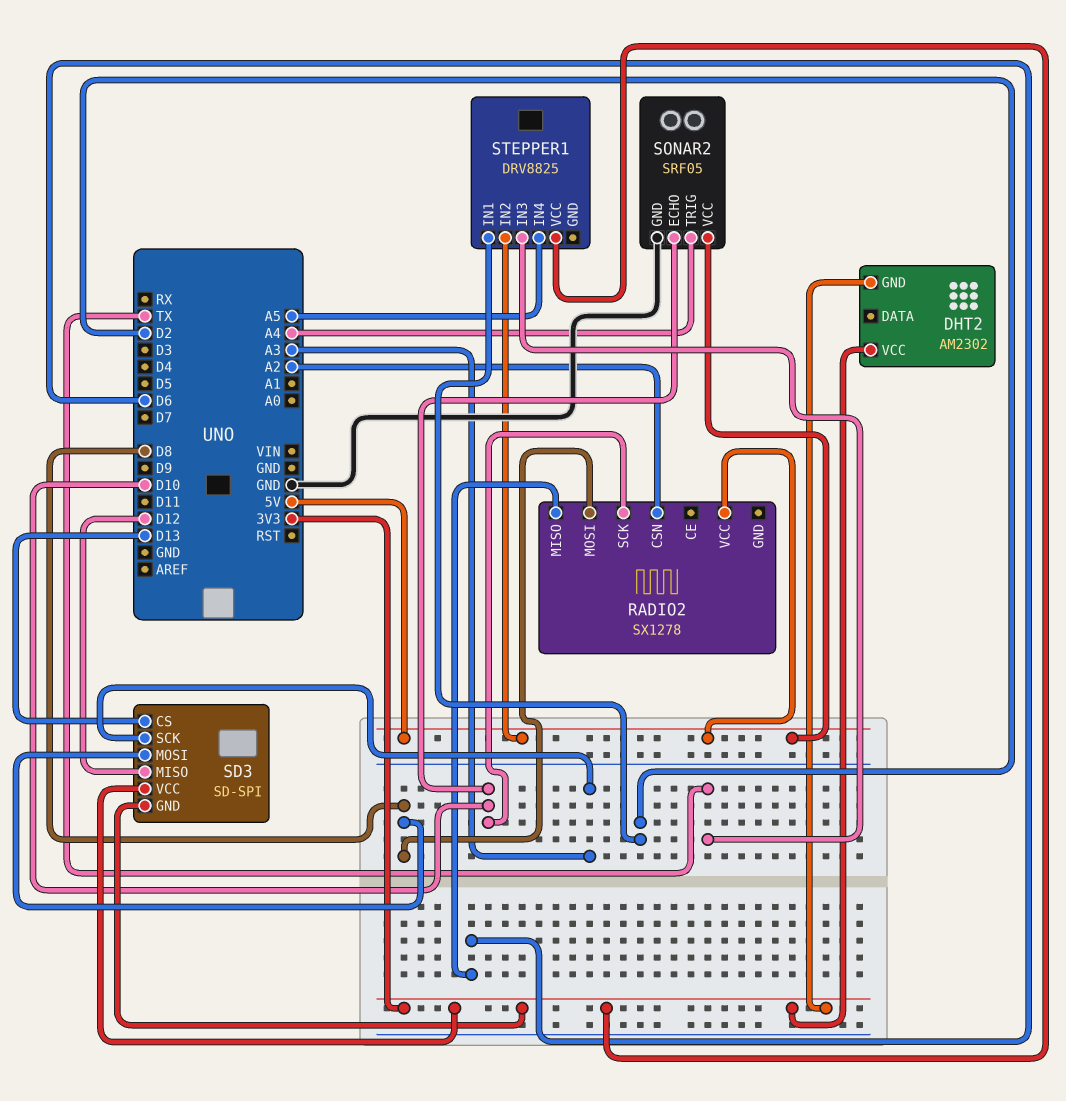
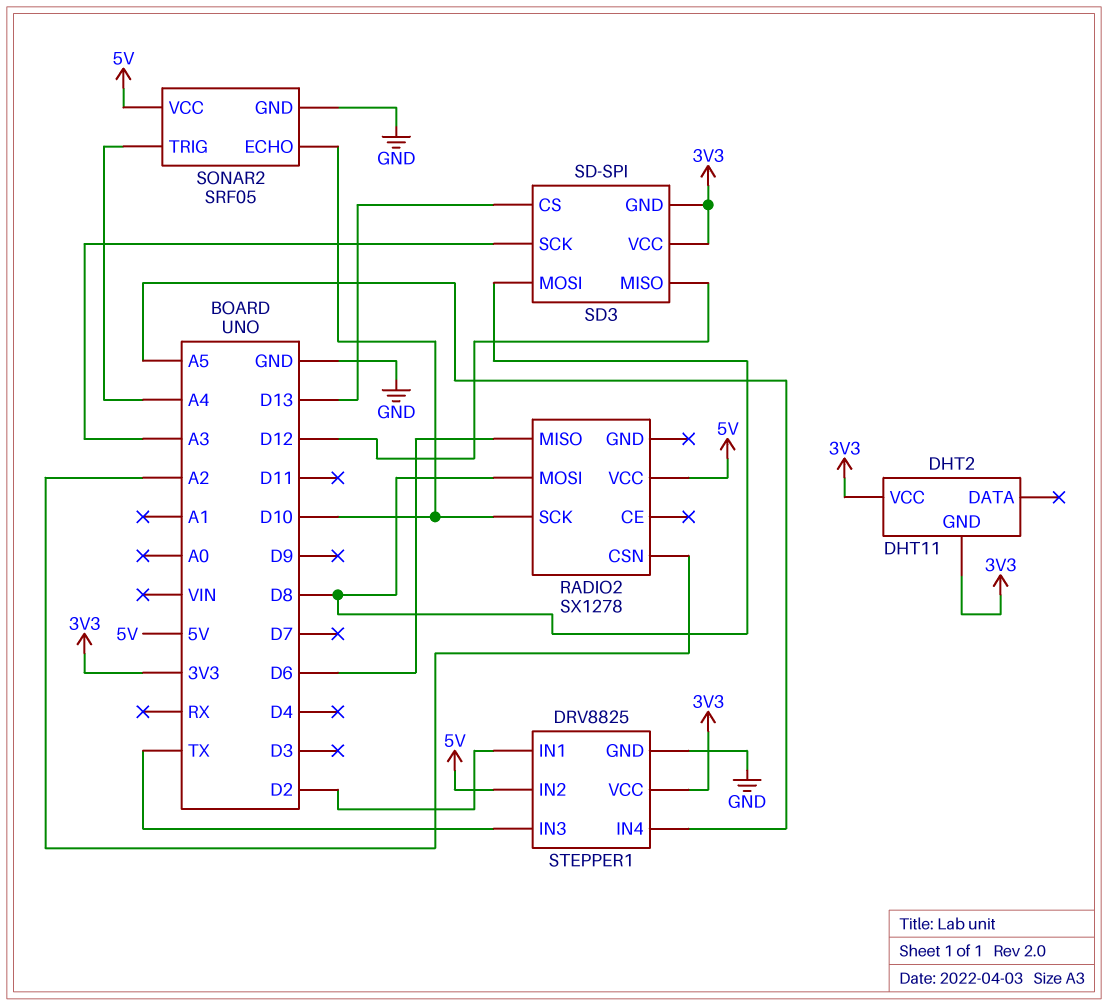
DHT2: AM2302 -> DHT11
STEPPER1 pin GND: none -> GND

